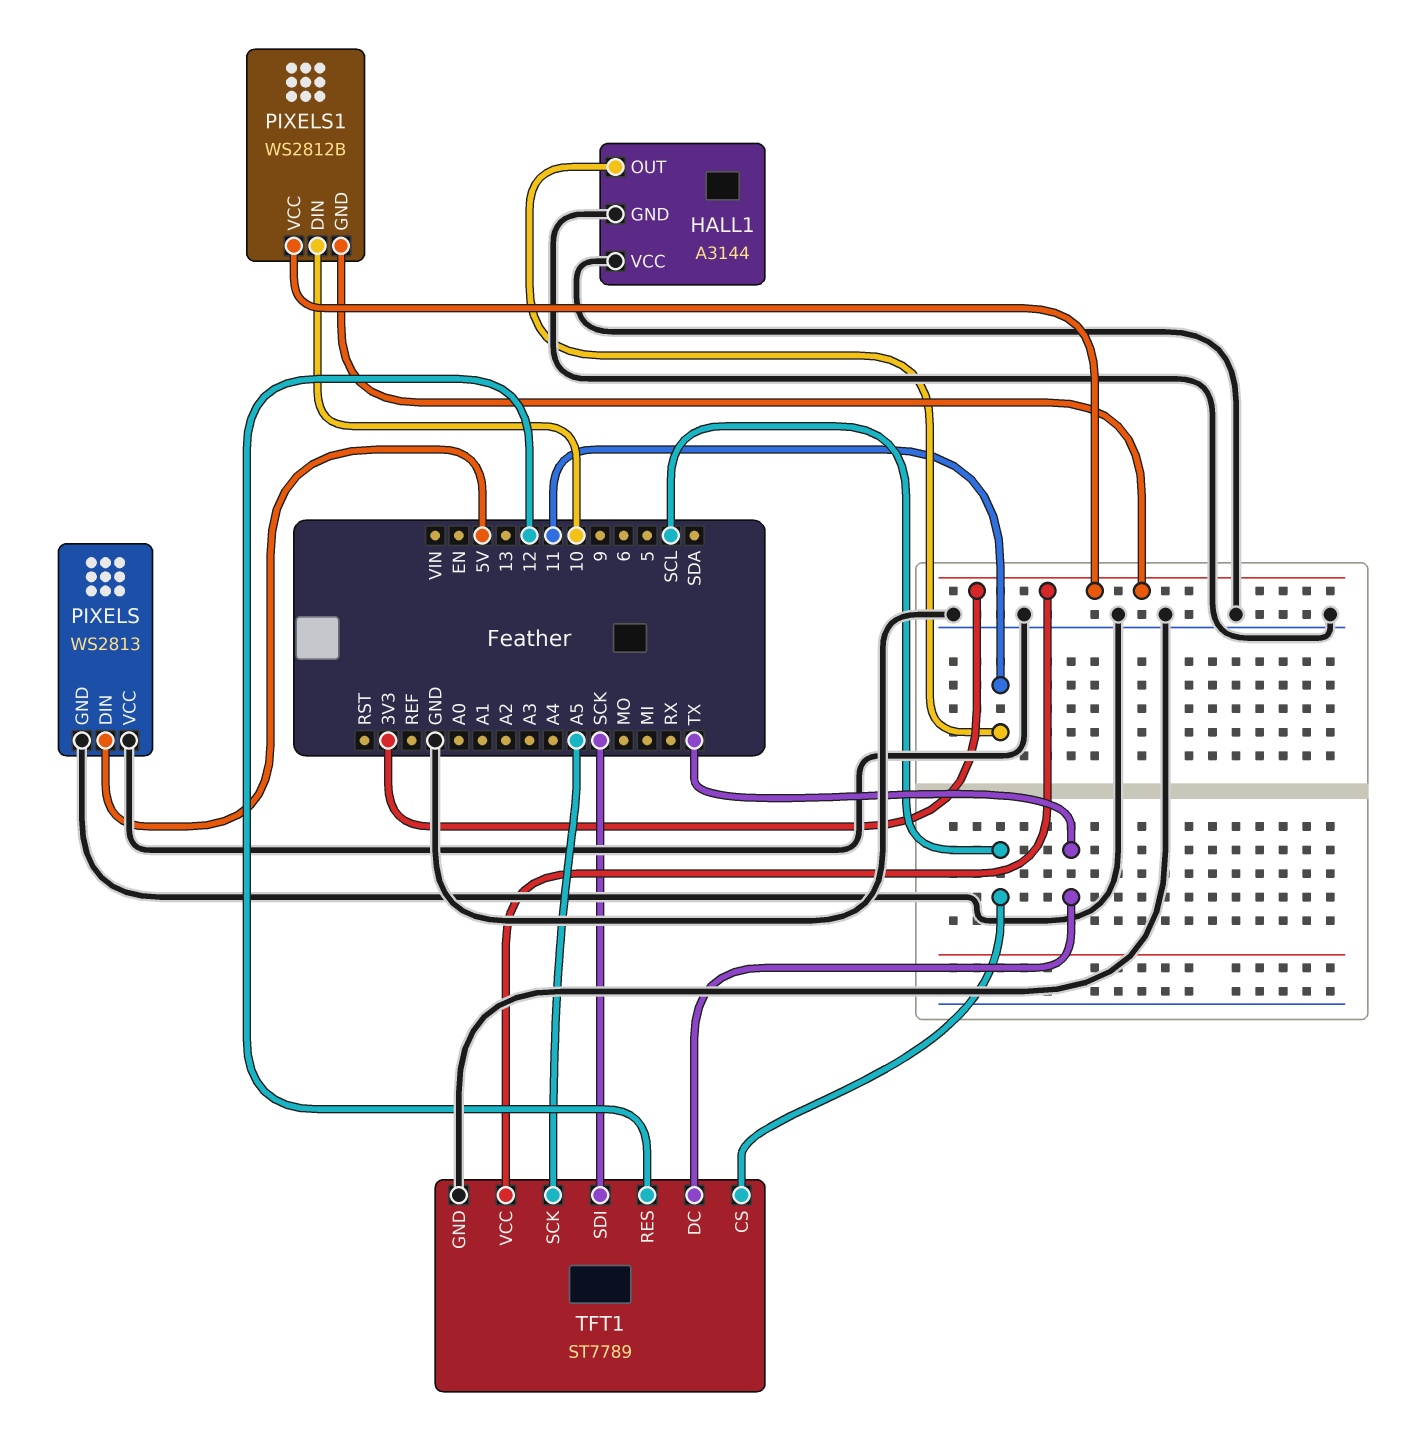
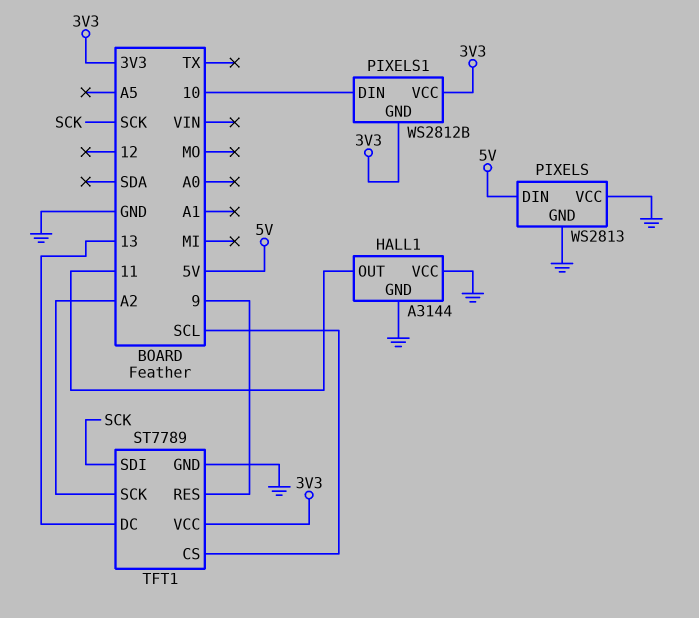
TFT1 pin DC: TX -> 13
TFT1 pin RES: 12 -> 9
TFT1 pin SCK: A5 -> A2

